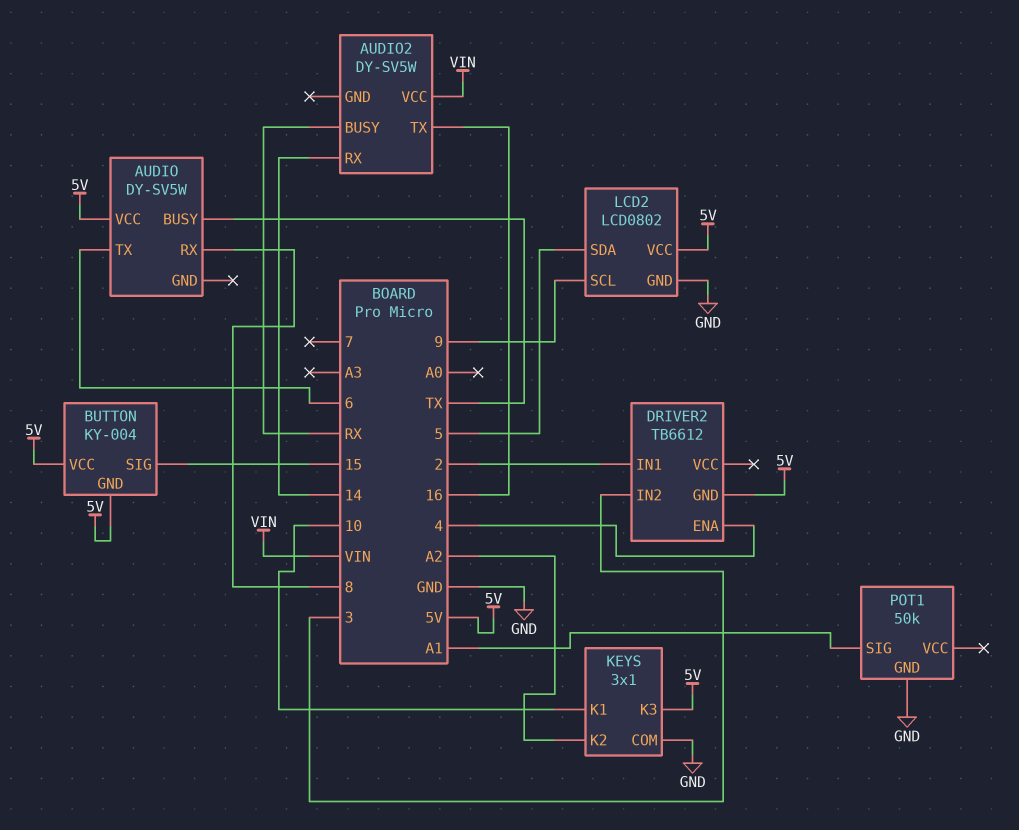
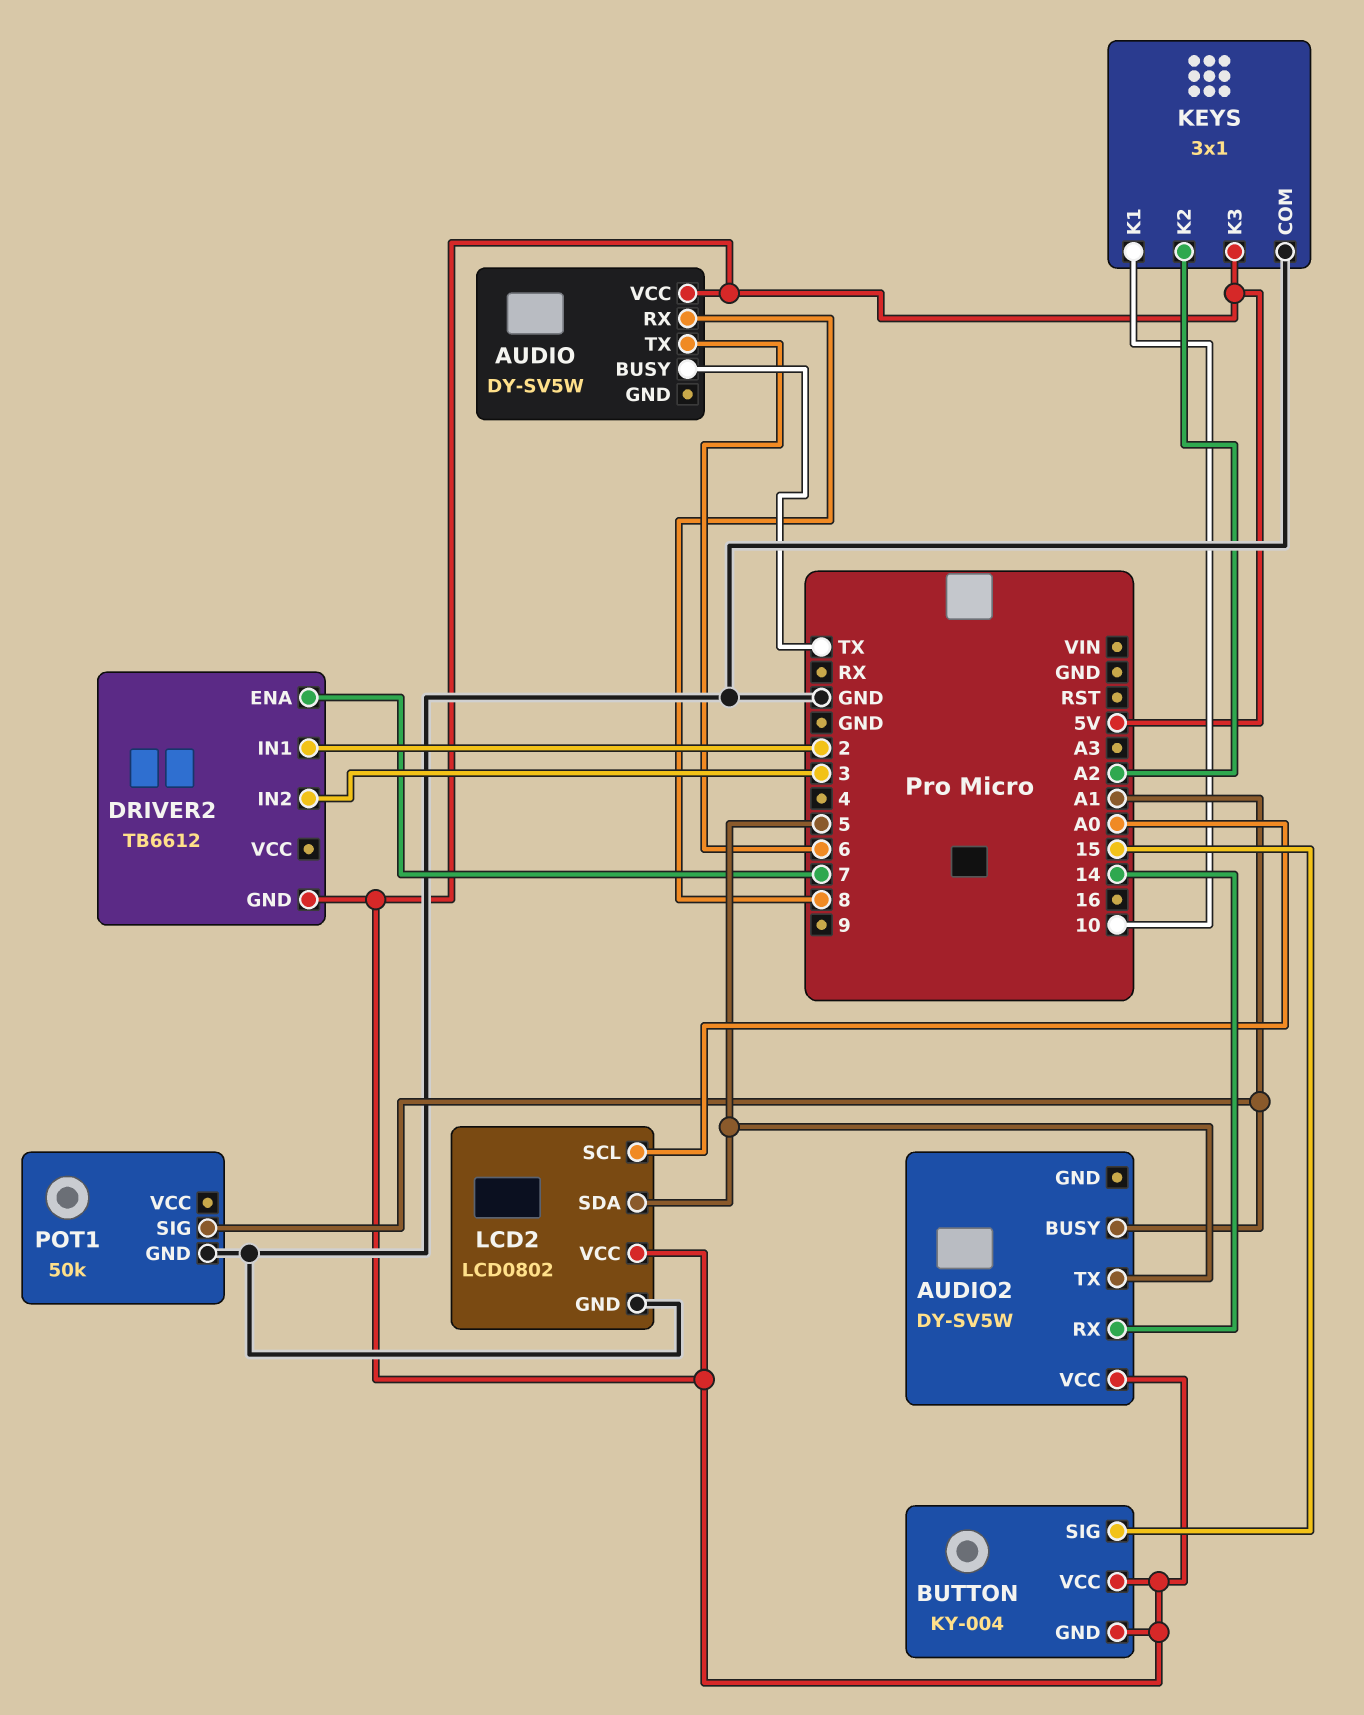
AUDIO2 pin BUSY: RX -> A1
AUDIO2 pin TX: 16 -> 5
AUDIO2 pin VCC: VIN -> 5V
DRIVER2 pin ENA: 4 -> 7
LCD2 pin SCL: 9 -> A0

